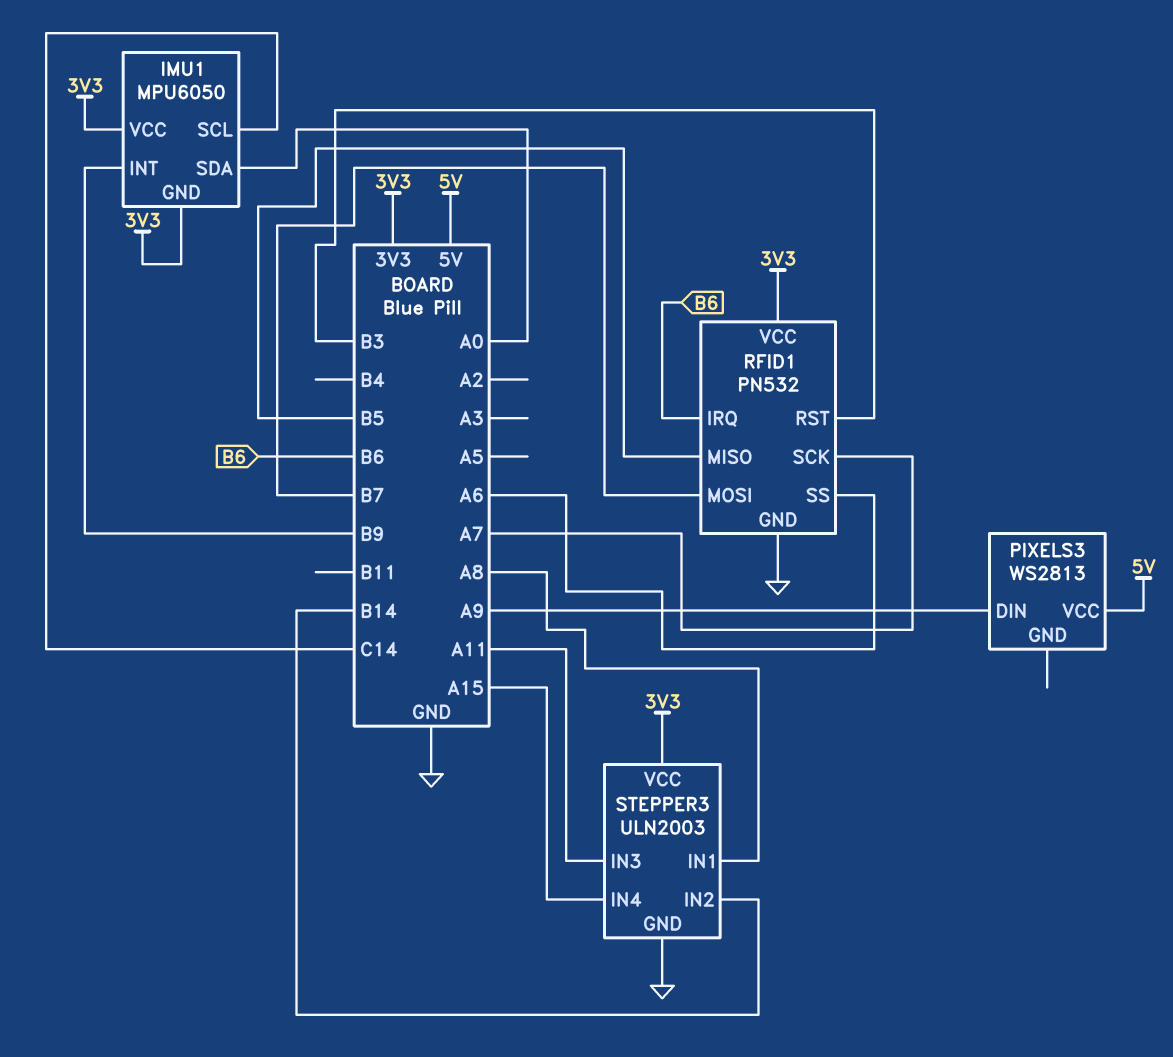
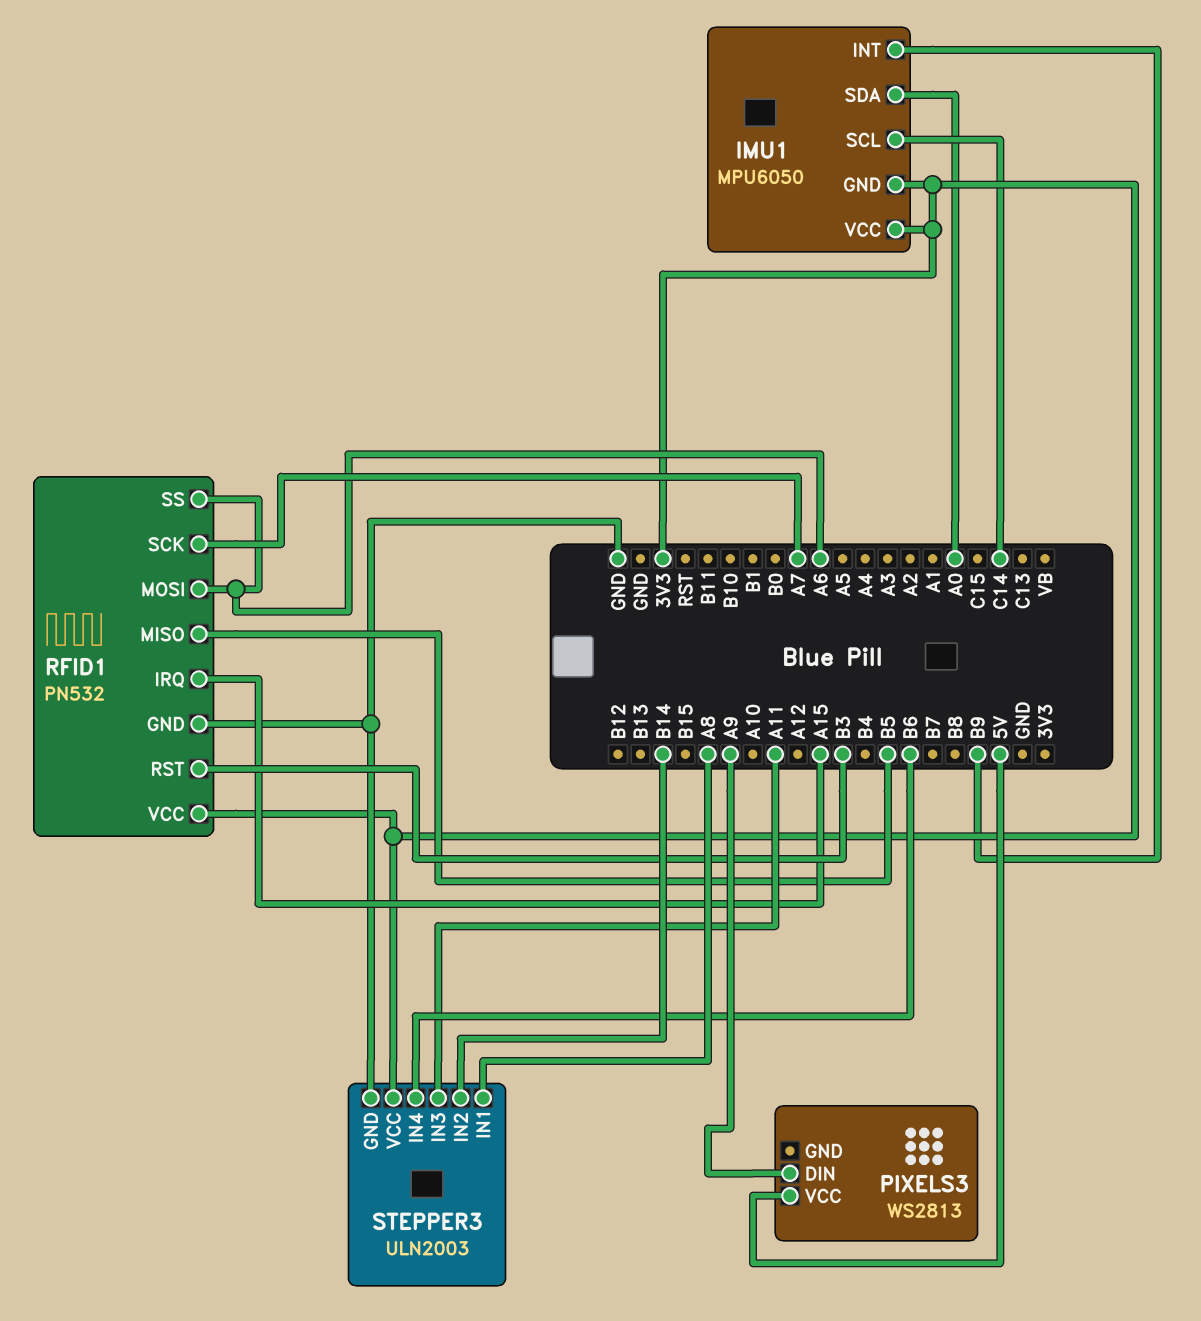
RFID1 pin IRQ: B6 -> A15
RFID1 pin MOSI: B7 -> A6
STEPPER3 pin IN4: A15 -> B6

